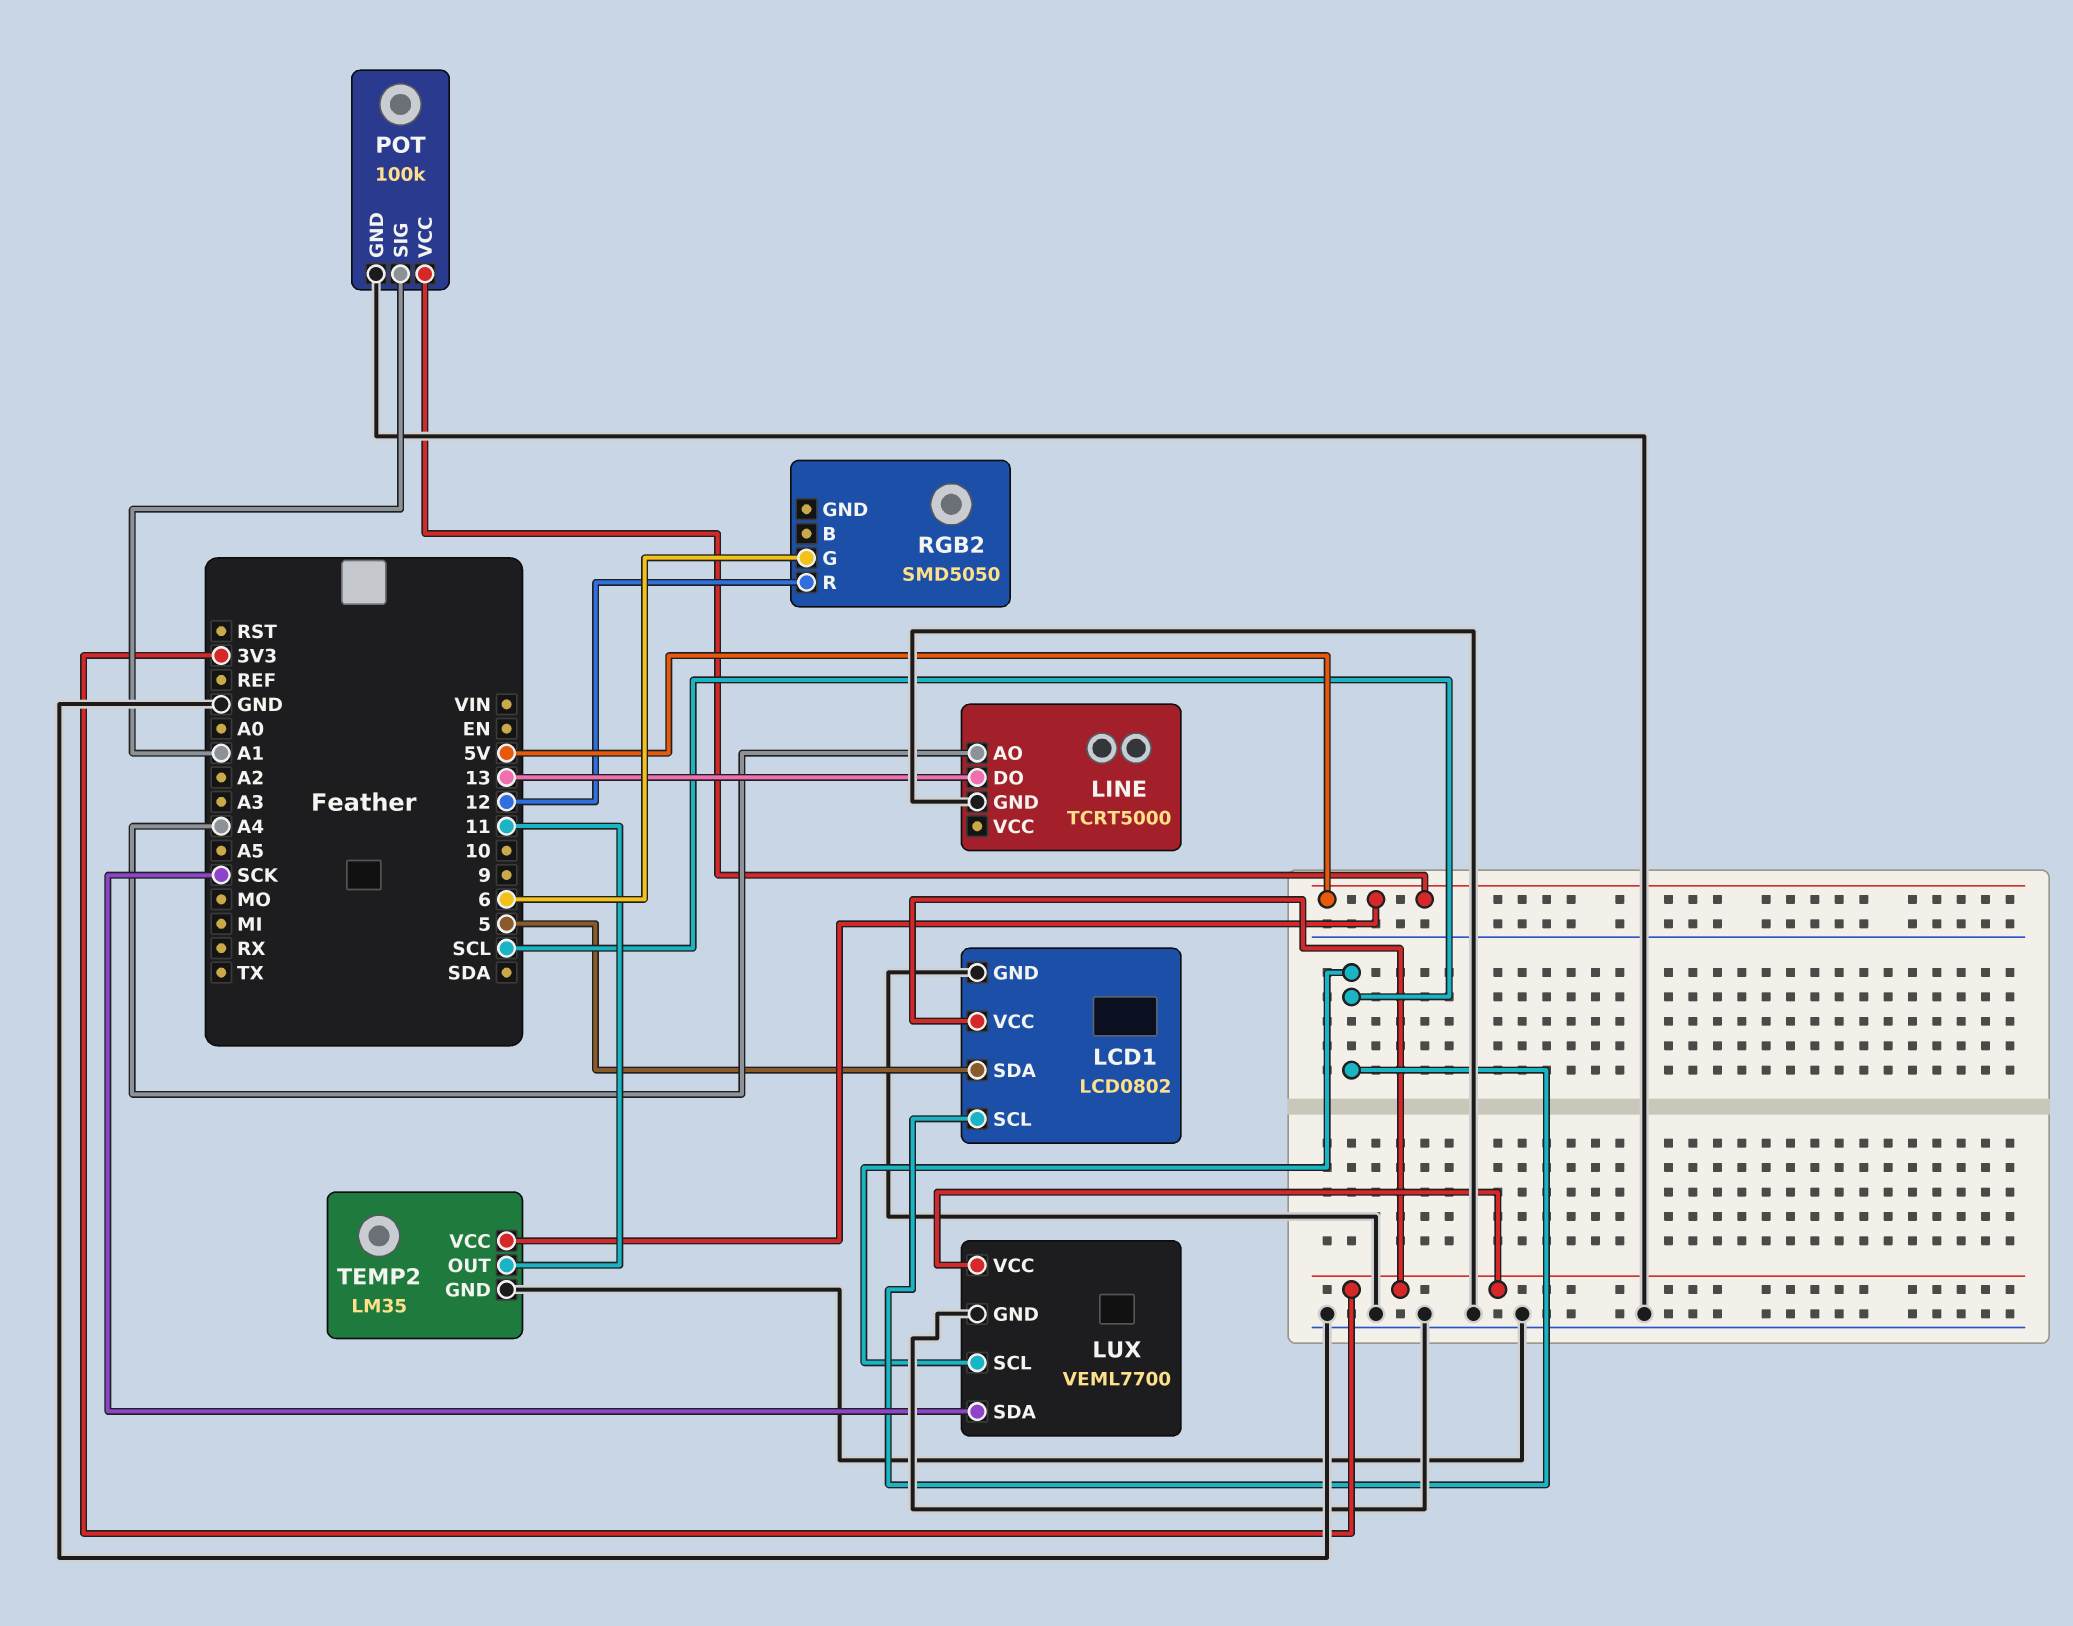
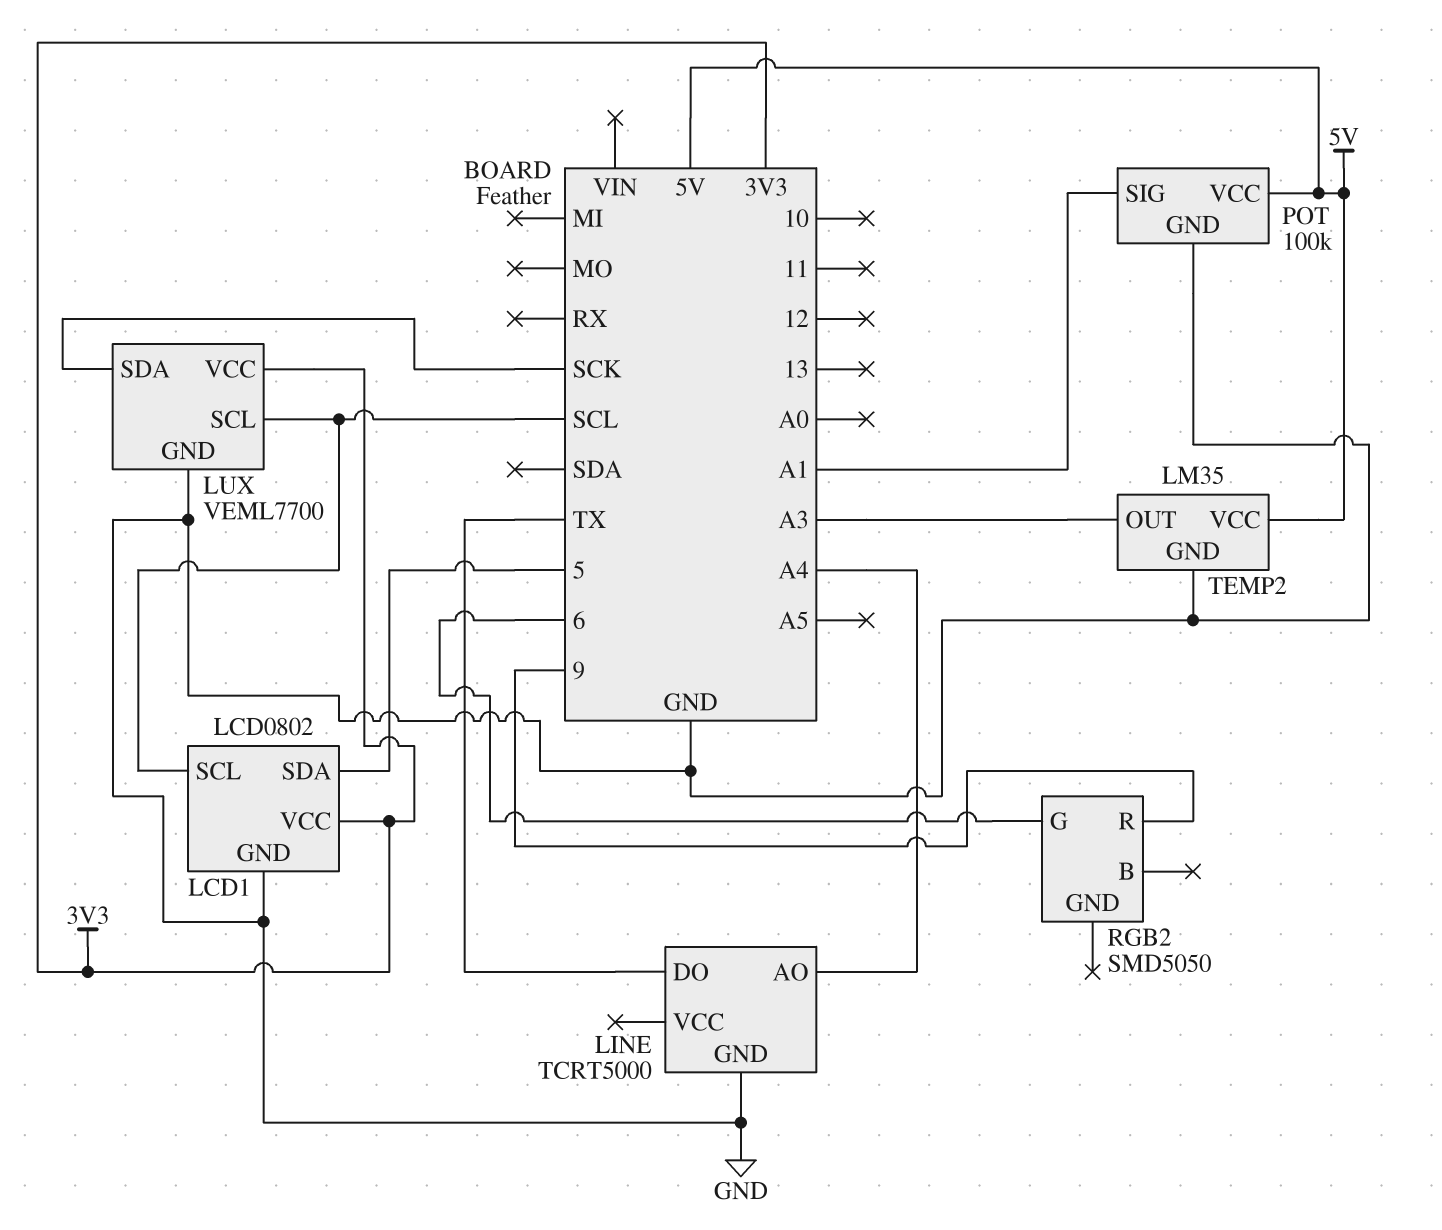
LINE pin DO: 13 -> TX
RGB2 pin R: 12 -> 9
TEMP2 pin OUT: 11 -> A3

